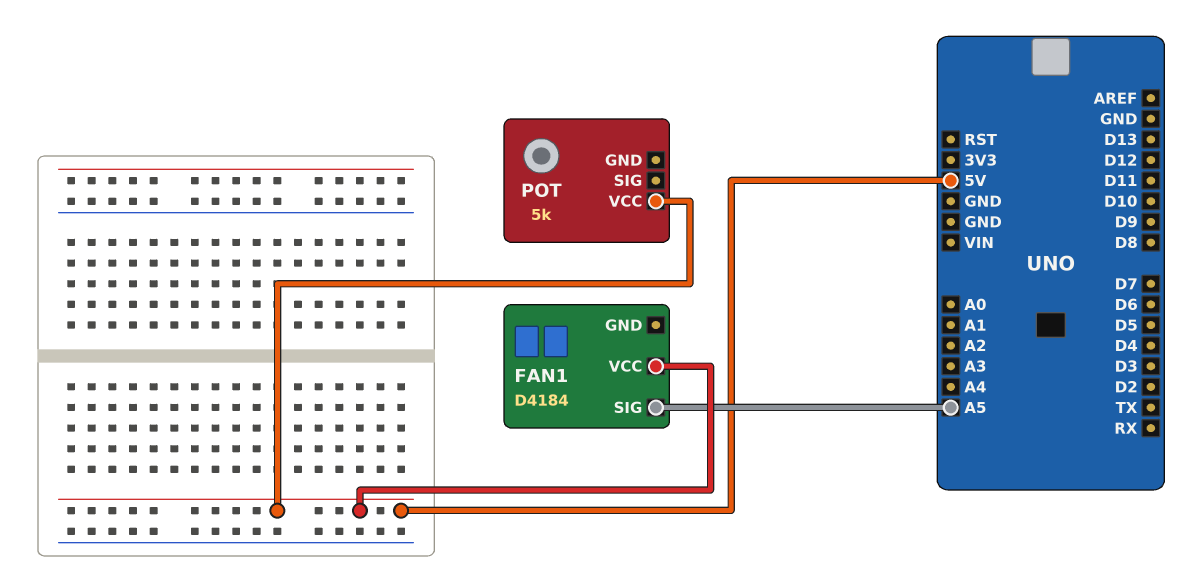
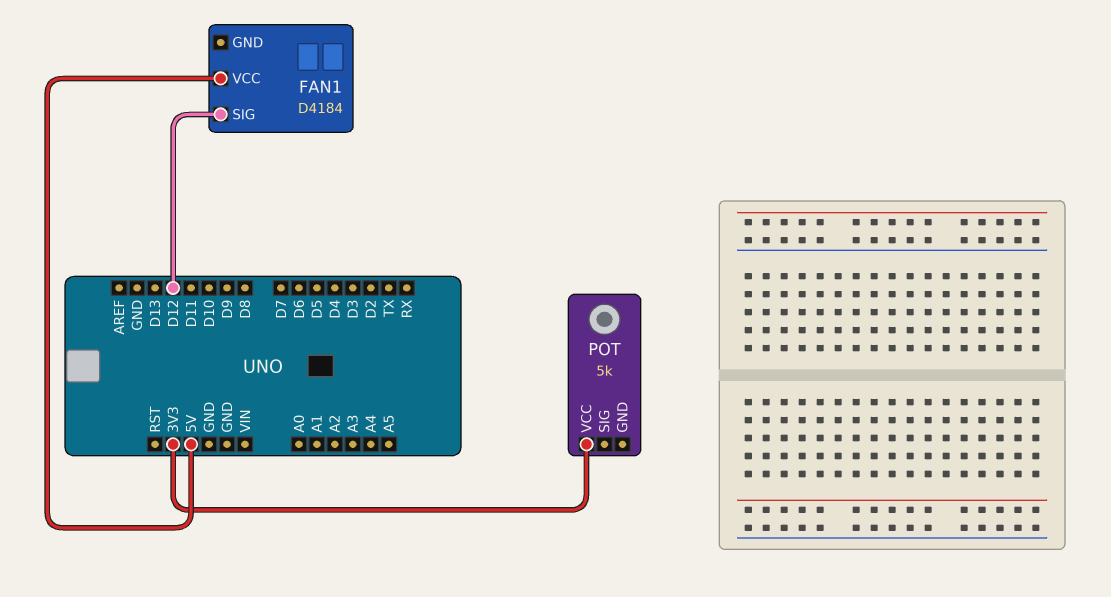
FAN1 pin SIG: A5 -> D12
POT pin VCC: 5V -> 3V3

